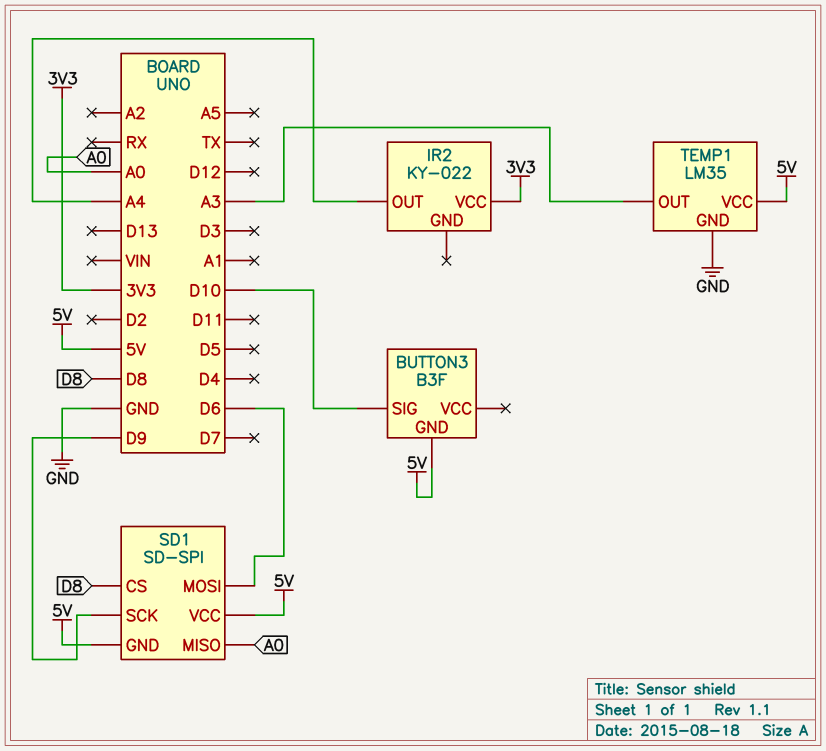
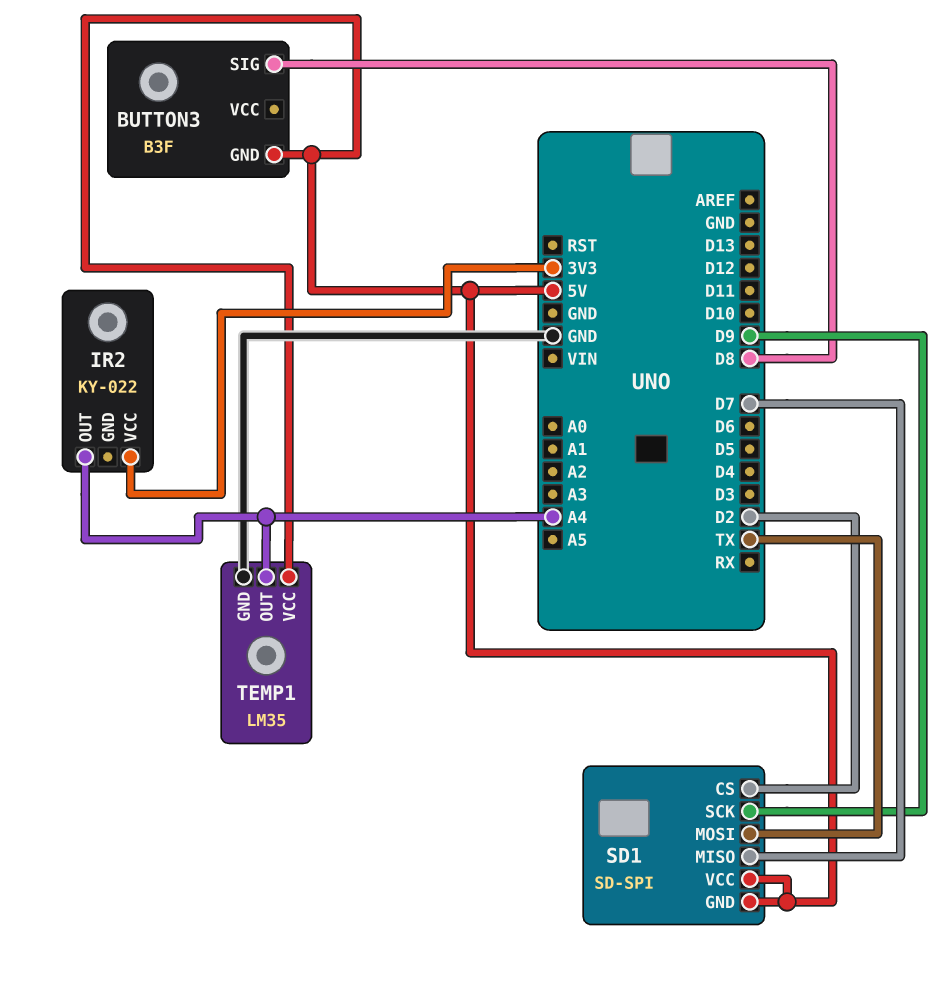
BUTTON3 pin SIG: D10 -> D8
SD1 pin CS: D8 -> D2
SD1 pin MISO: A0 -> D7
SD1 pin MOSI: D6 -> TX
TEMP1 pin OUT: A3 -> A4

